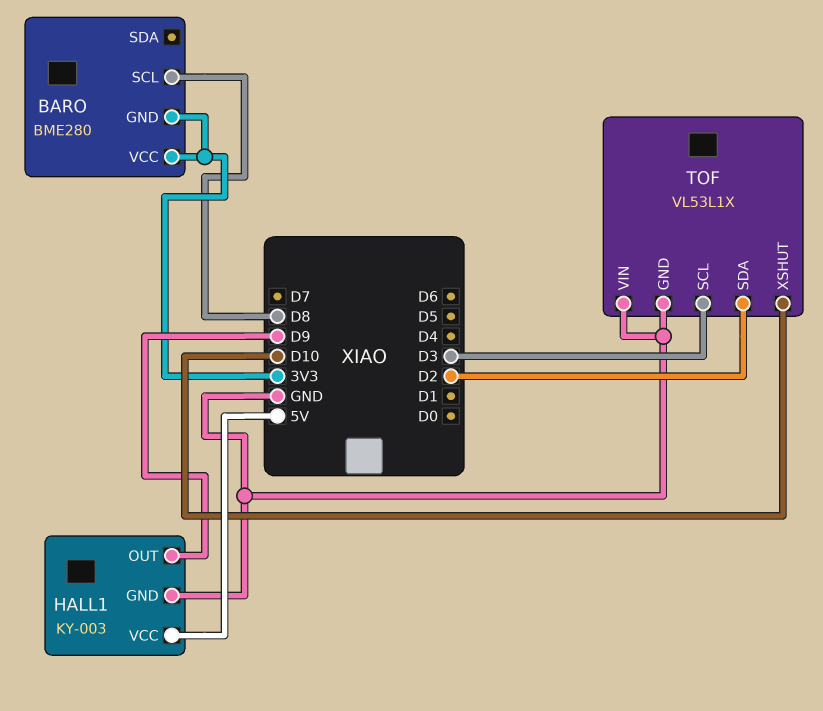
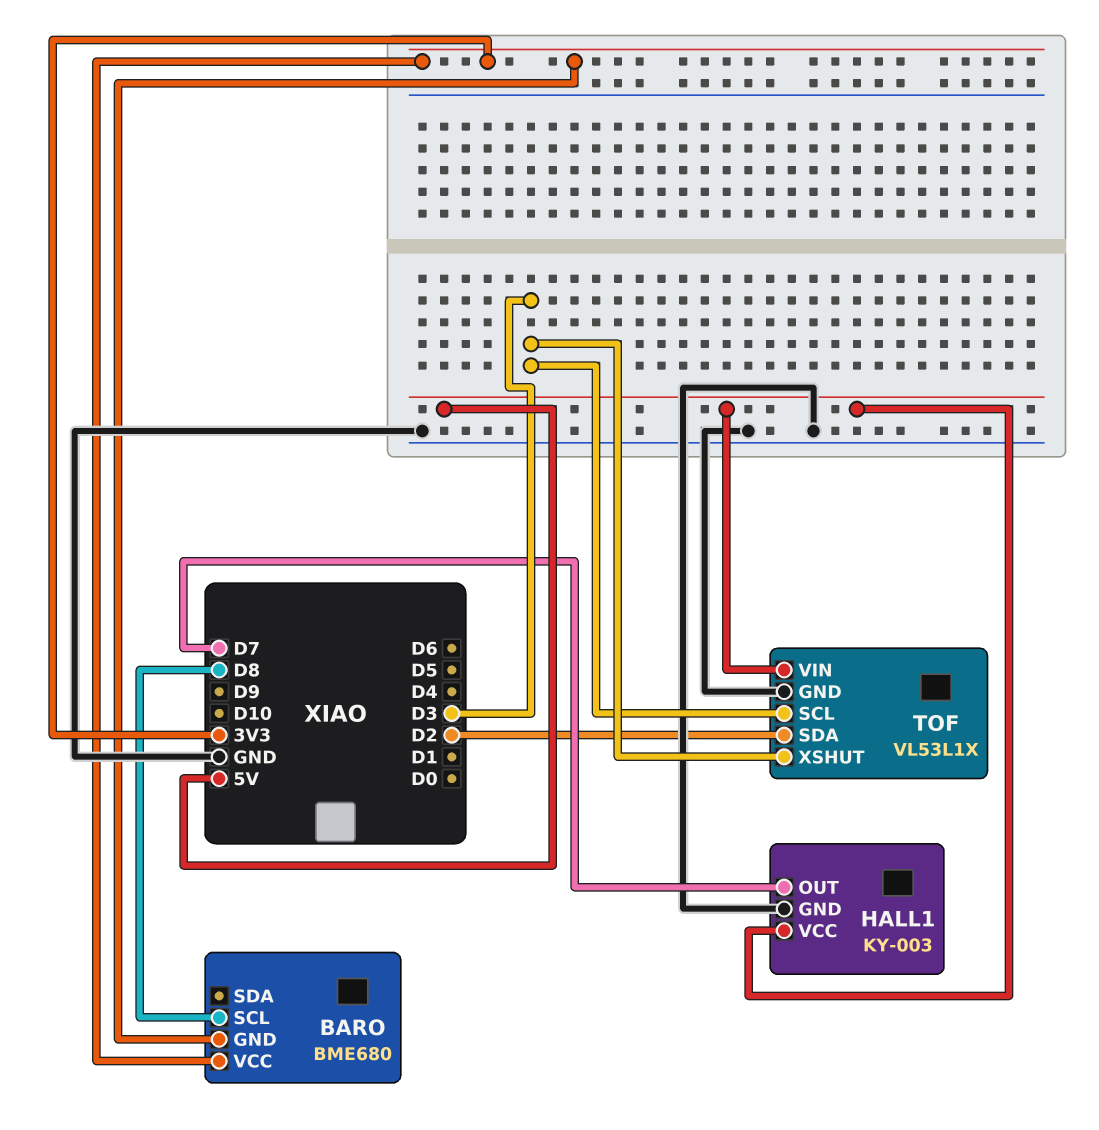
BARO: BME280 -> BME680
HALL1 pin OUT: D9 -> D7
TOF pin VIN: GND -> 5V
TOF pin XSHUT: D10 -> D3

